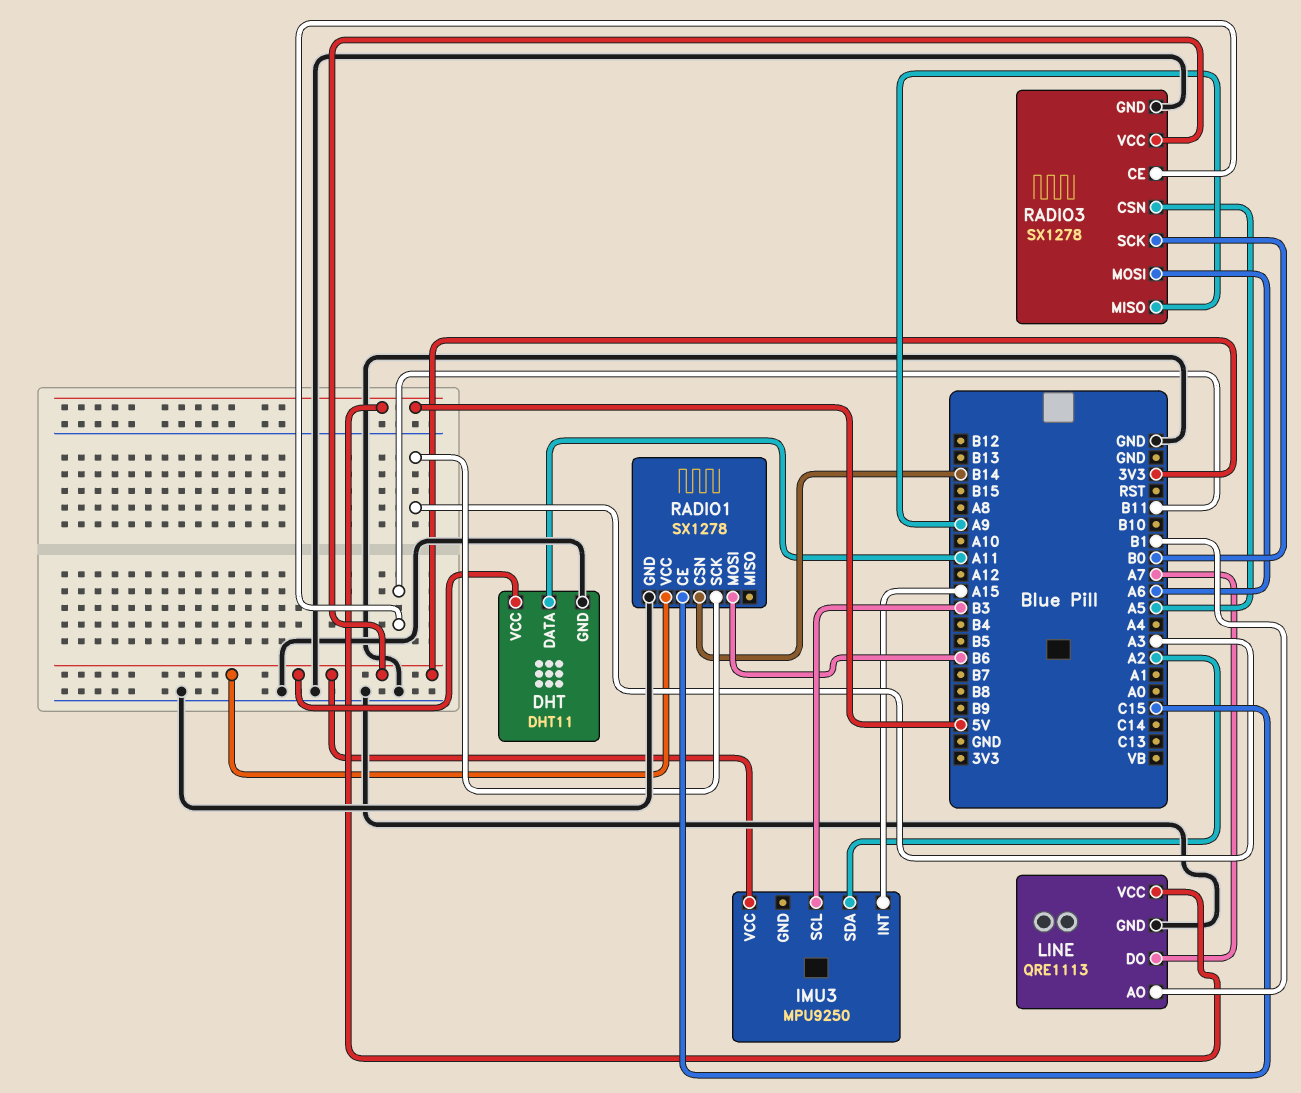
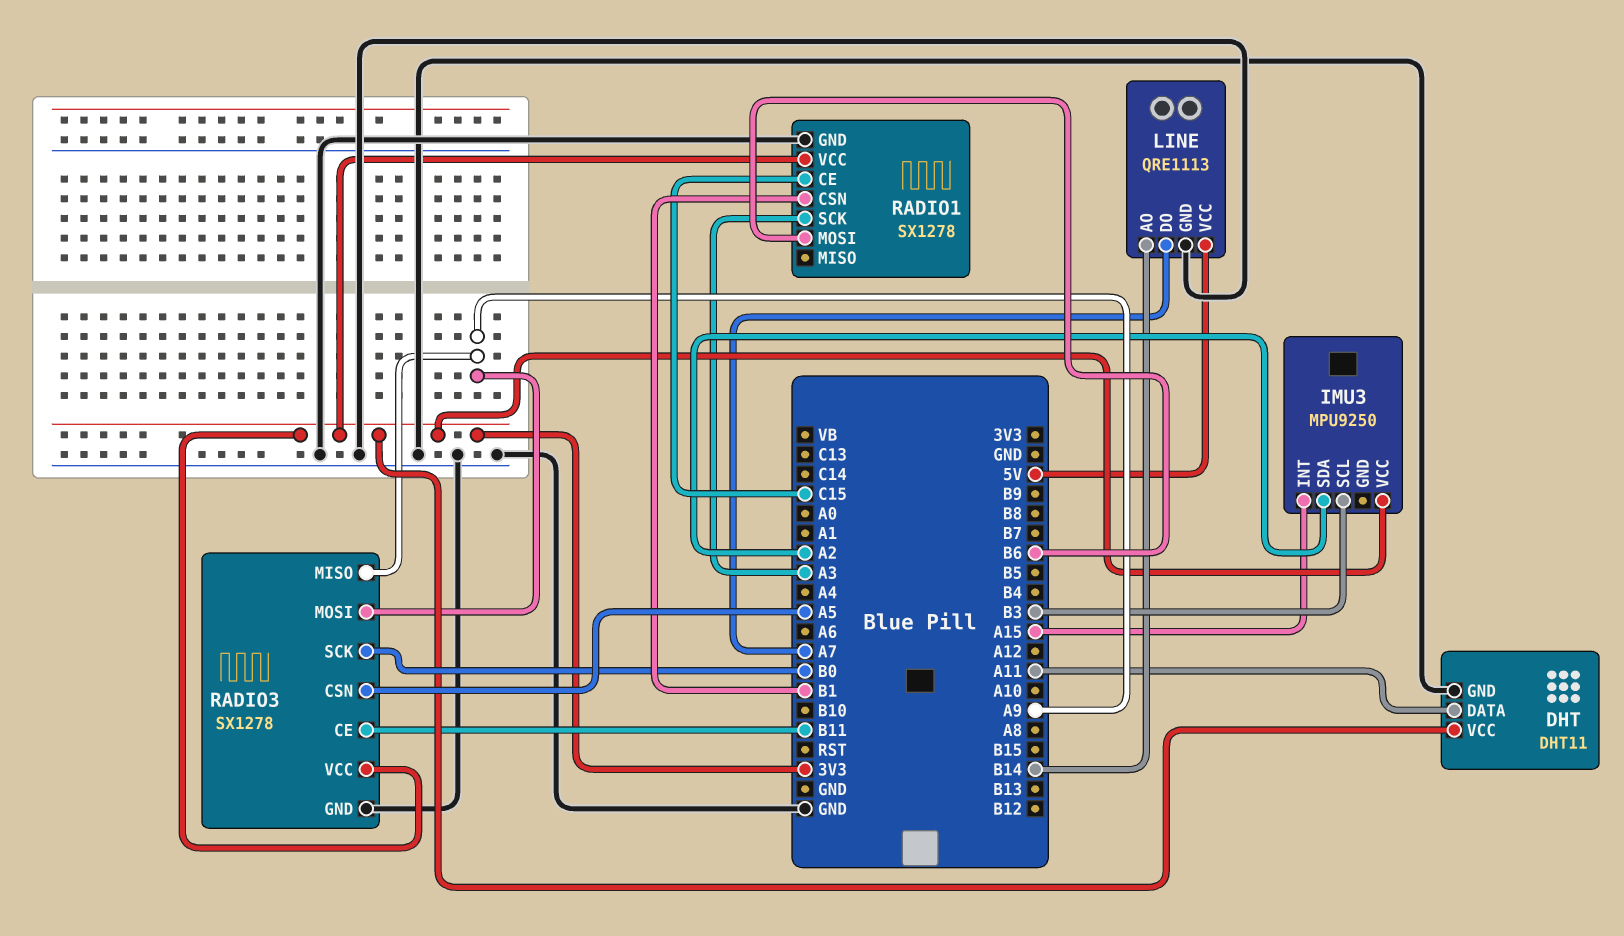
LINE pin AO: B1 -> B14
RADIO1 pin CSN: B14 -> B1
RADIO3 pin MOSI: A6 -> A9

